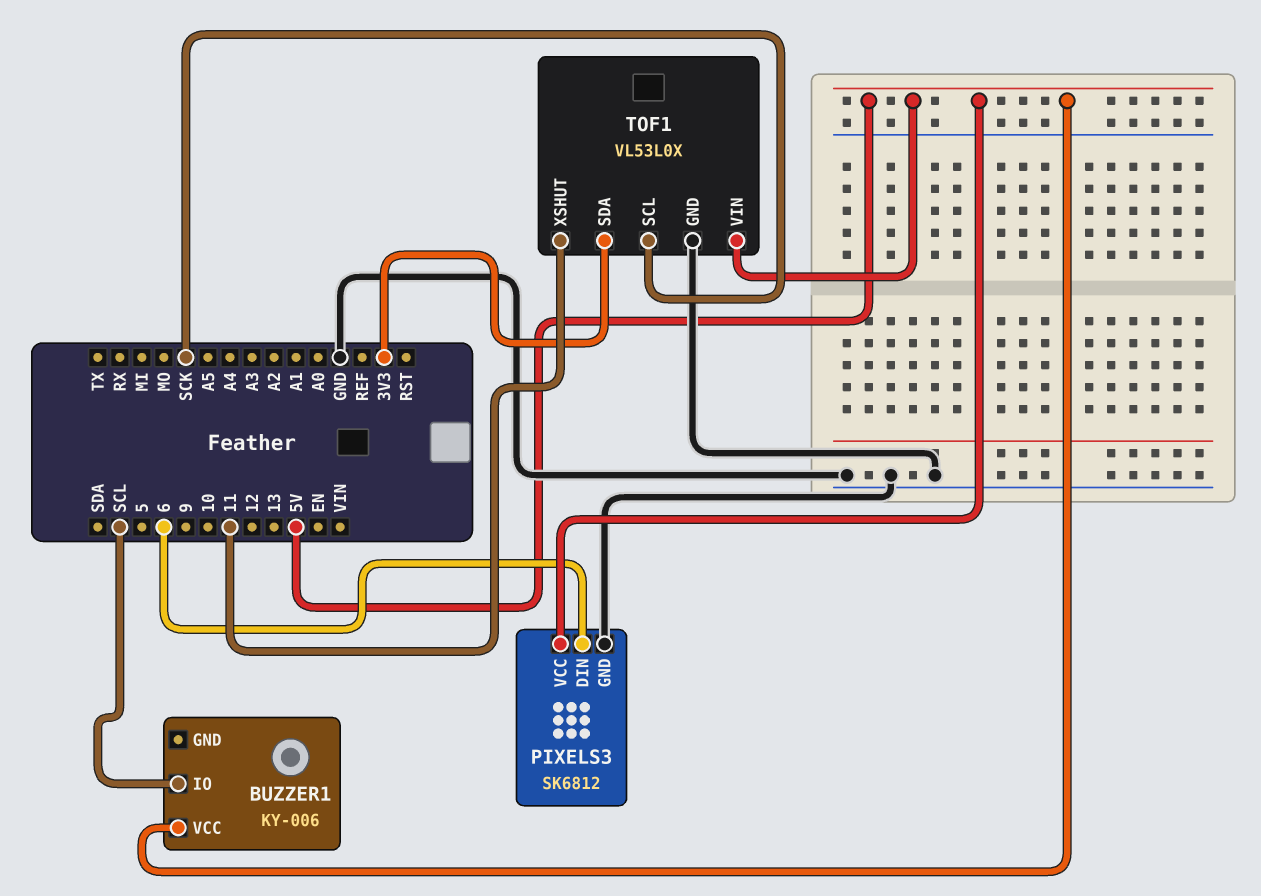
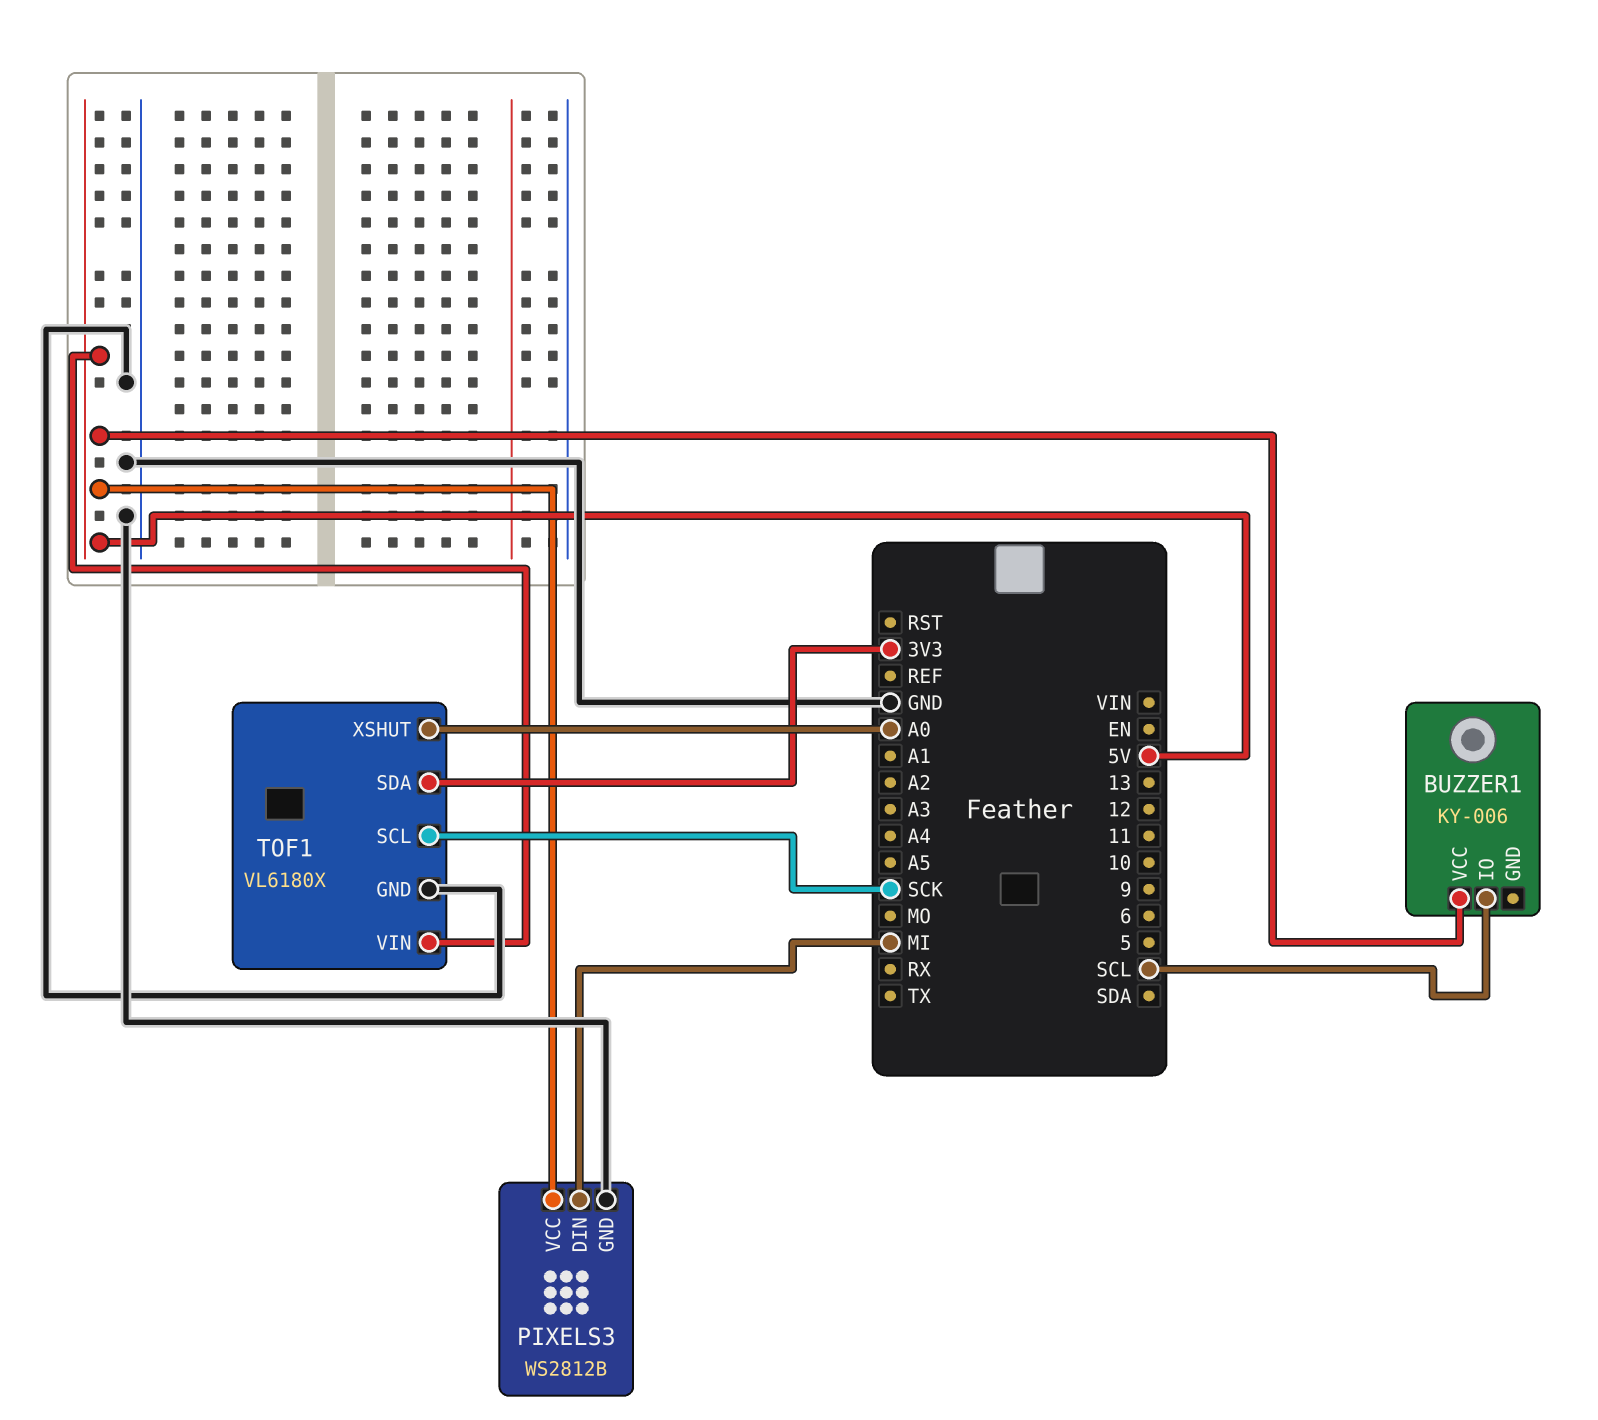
PIXELS3: SK6812 -> WS2812B
PIXELS3 pin DIN: 6 -> MI
TOF1: VL53L0X -> VL6180X
TOF1 pin XSHUT: 11 -> A0

